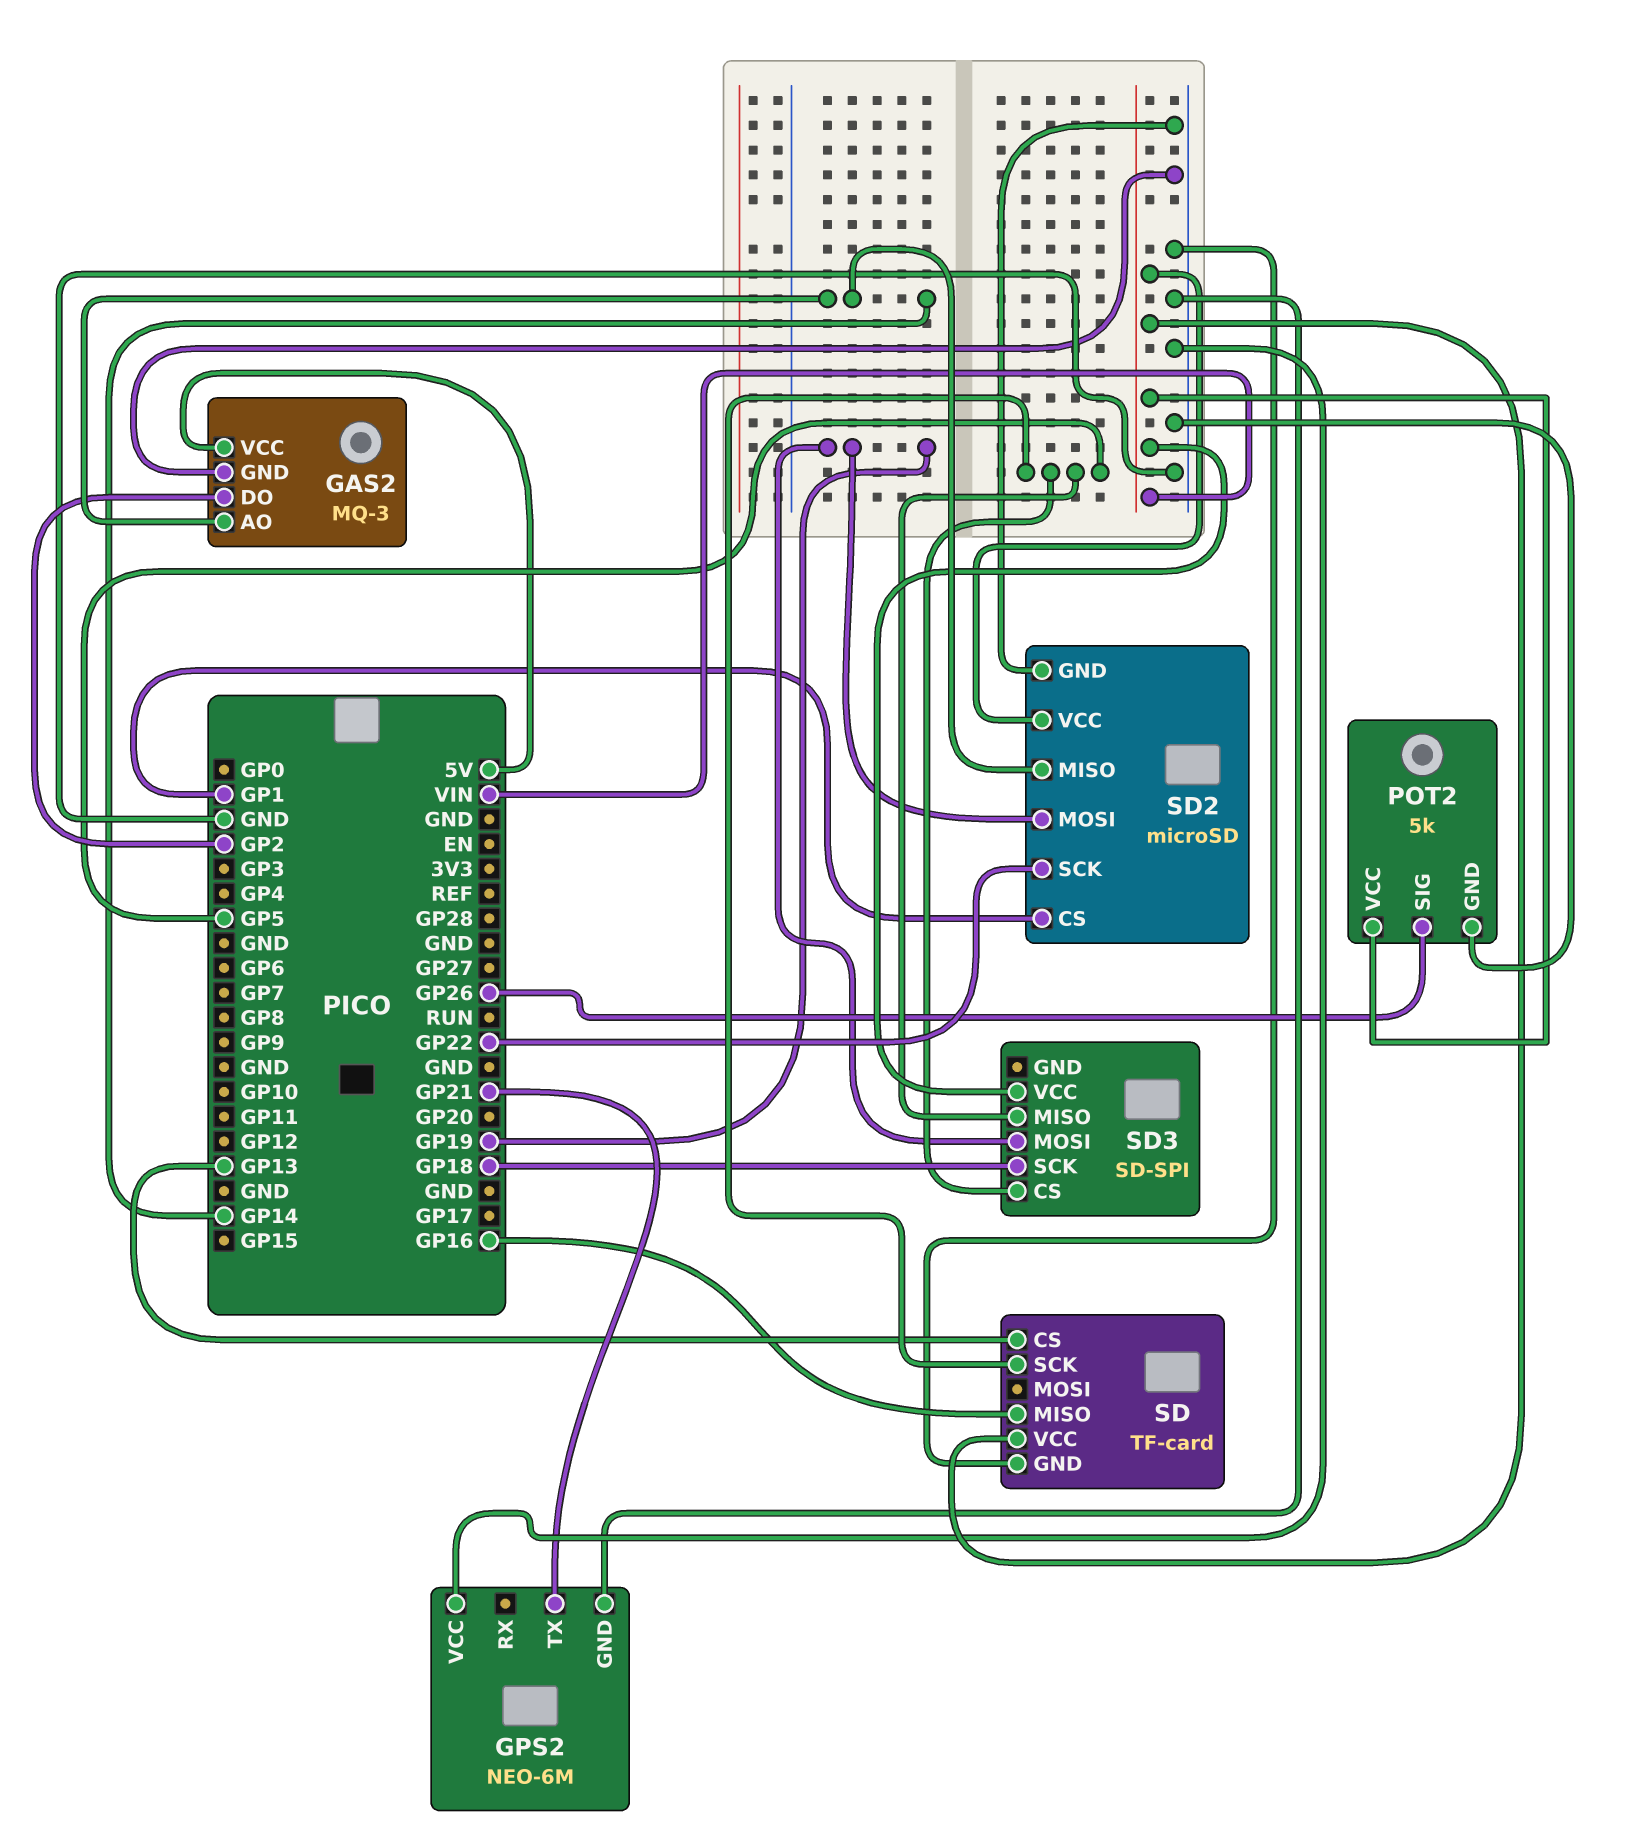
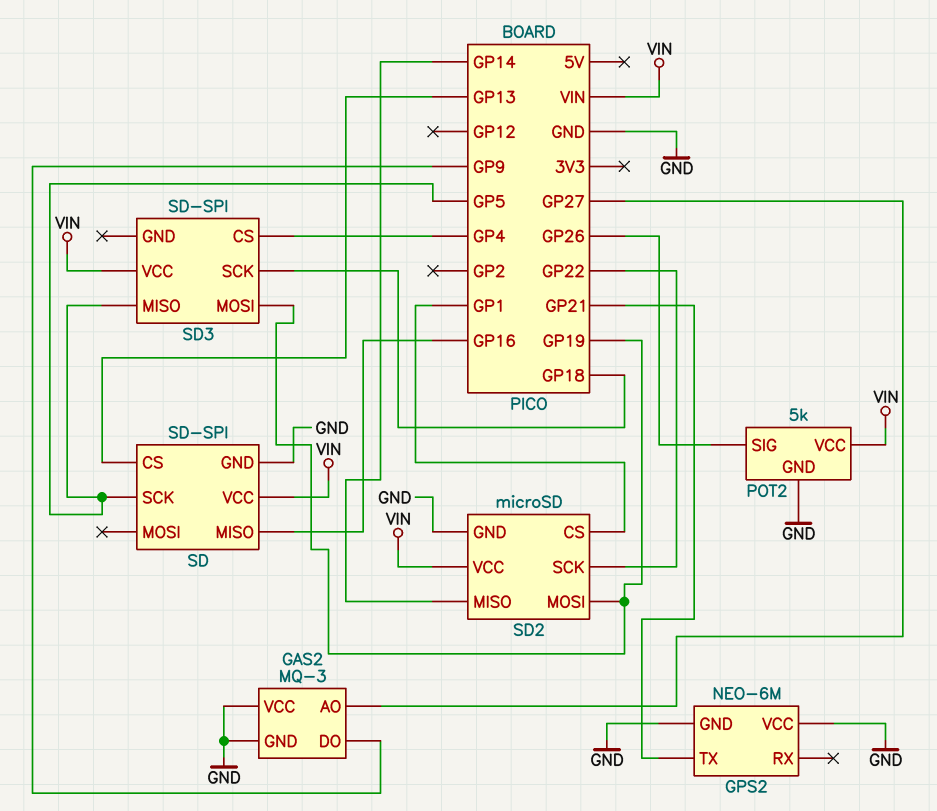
GAS2 pin AO: GP14 -> GP27
GAS2 pin DO: GP2 -> GP9
GAS2 pin VCC: 5V -> GND
SD: TF-card -> SD-SPI
SD3 pin CS: GP5 -> GP4

